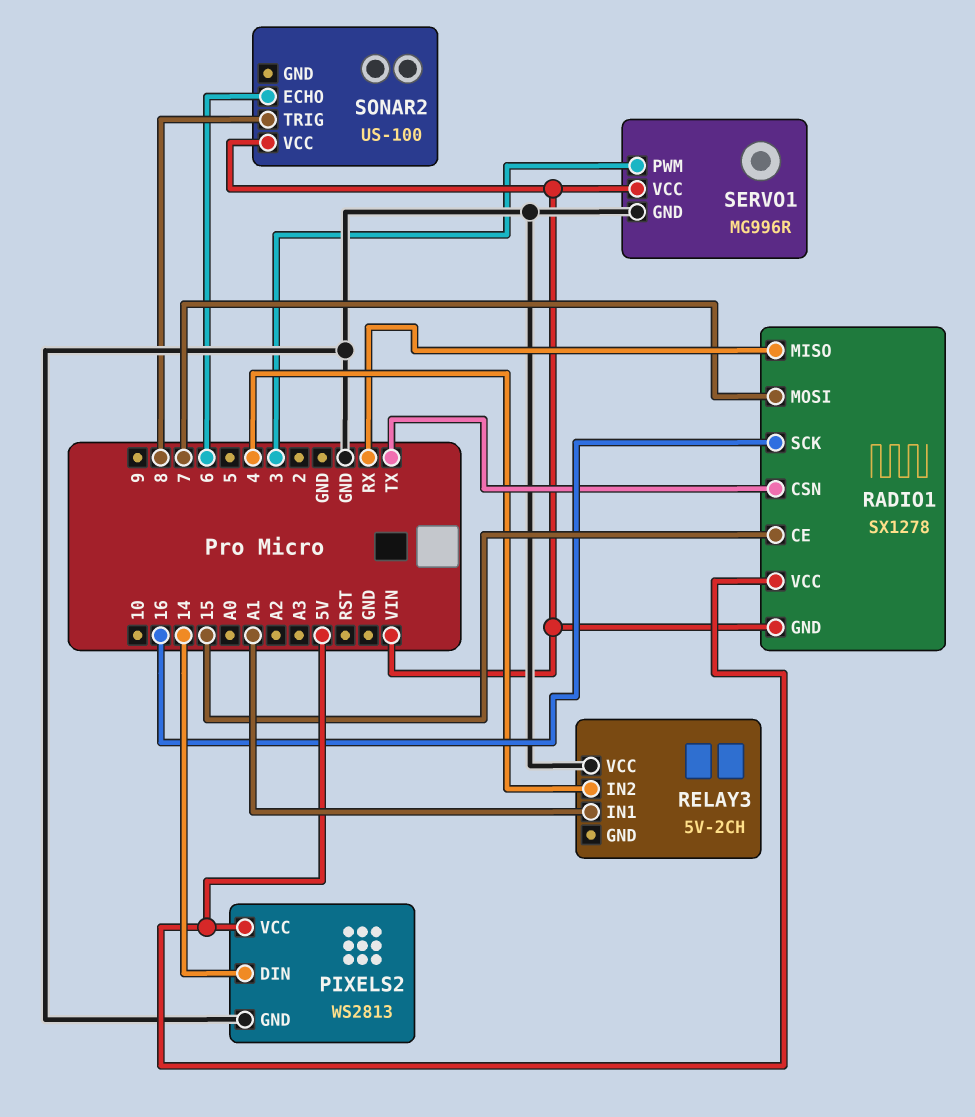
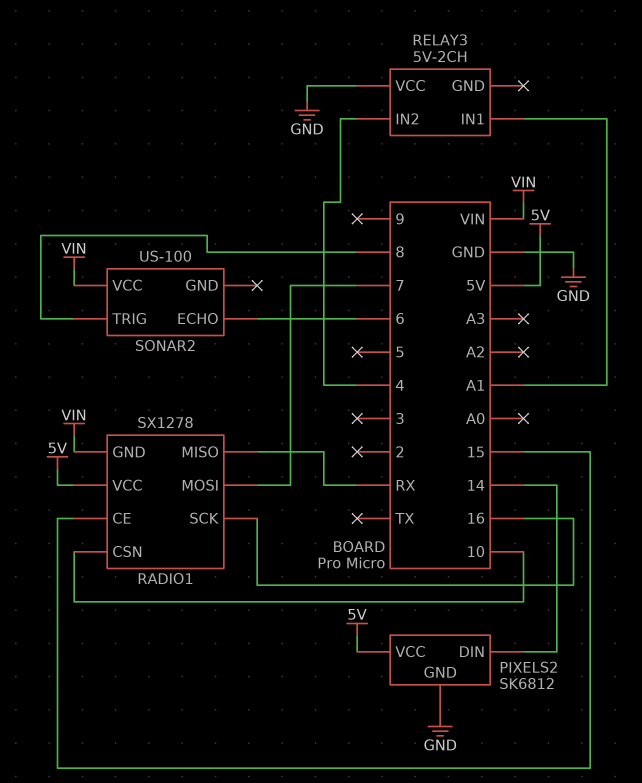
PIXELS2: WS2813 -> SK6812
RADIO1 pin CSN: TX -> 10
SERVO1: MG996R -> none
SERVO1 pin GND: GND -> none
SERVO1 pin PWM: 3 -> none
SERVO1 pin VCC: VIN -> none

